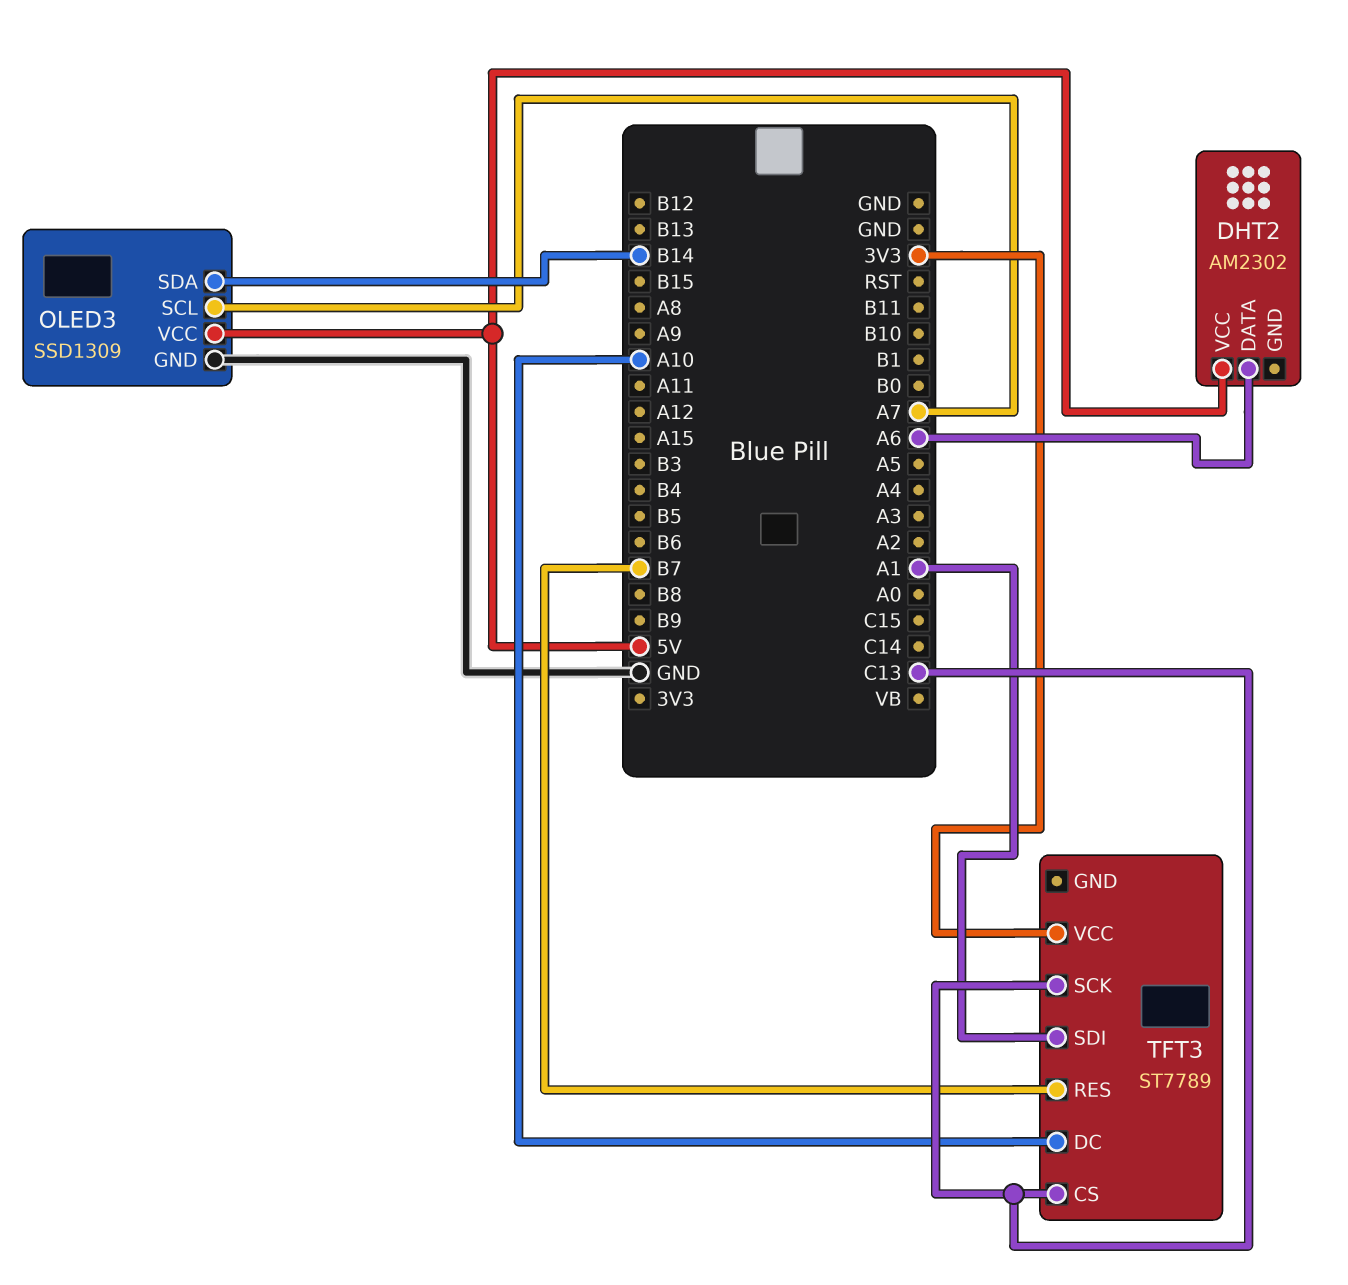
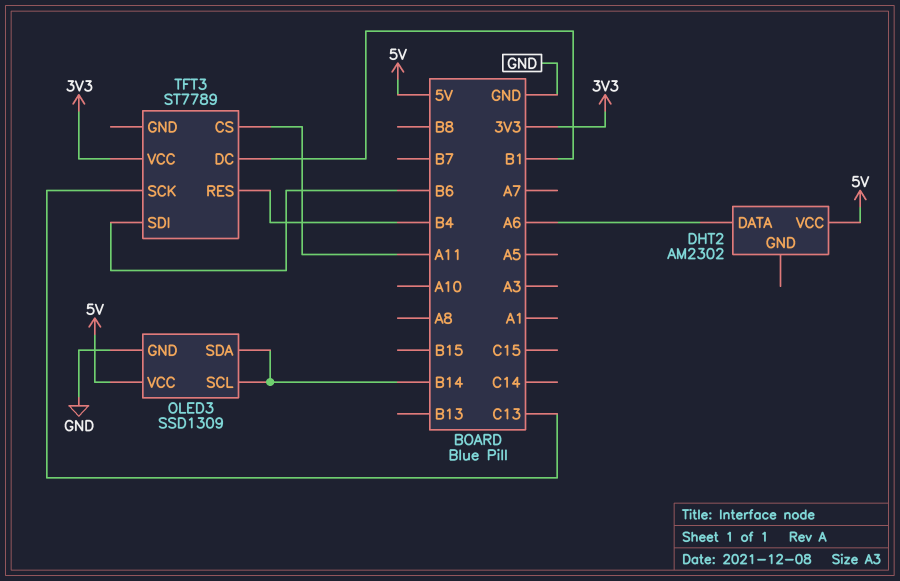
OLED3 pin SCL: A7 -> B14
TFT3 pin CS: C13 -> A11
TFT3 pin DC: A10 -> B1
TFT3 pin RES: B7 -> B4
TFT3 pin SDI: A1 -> B6

